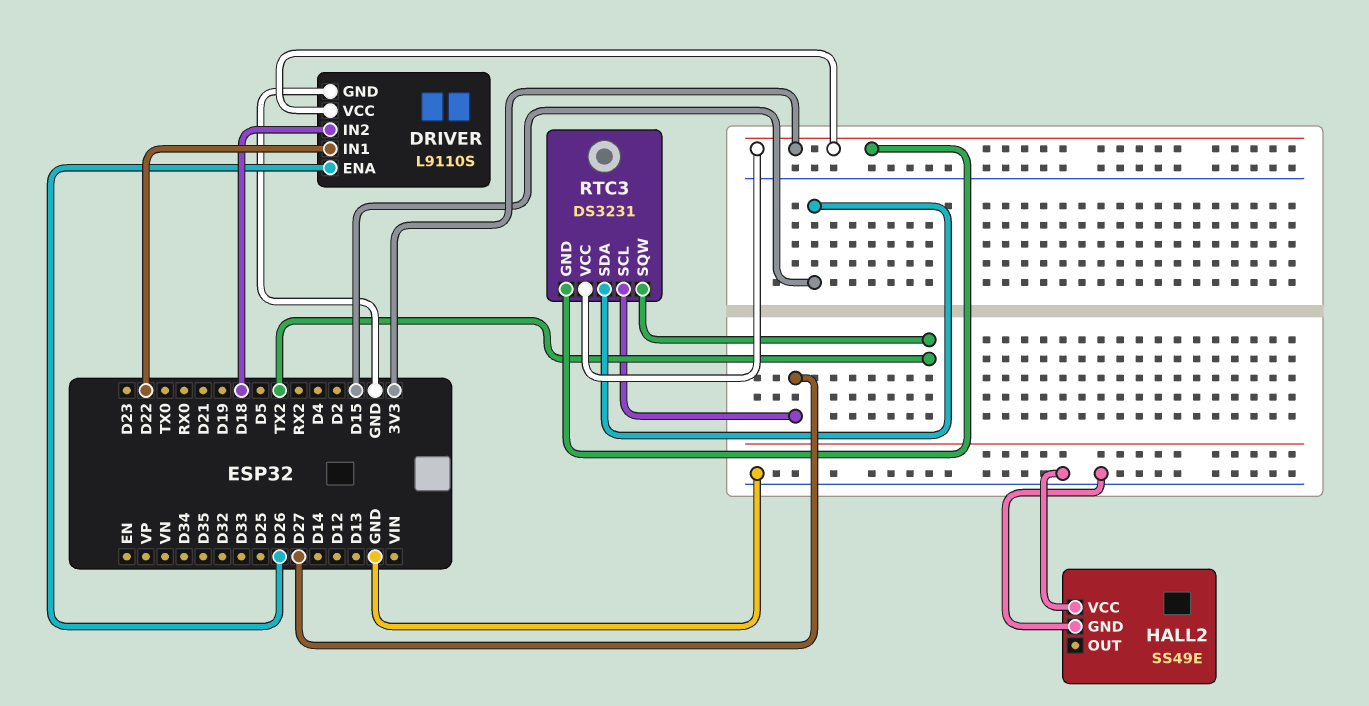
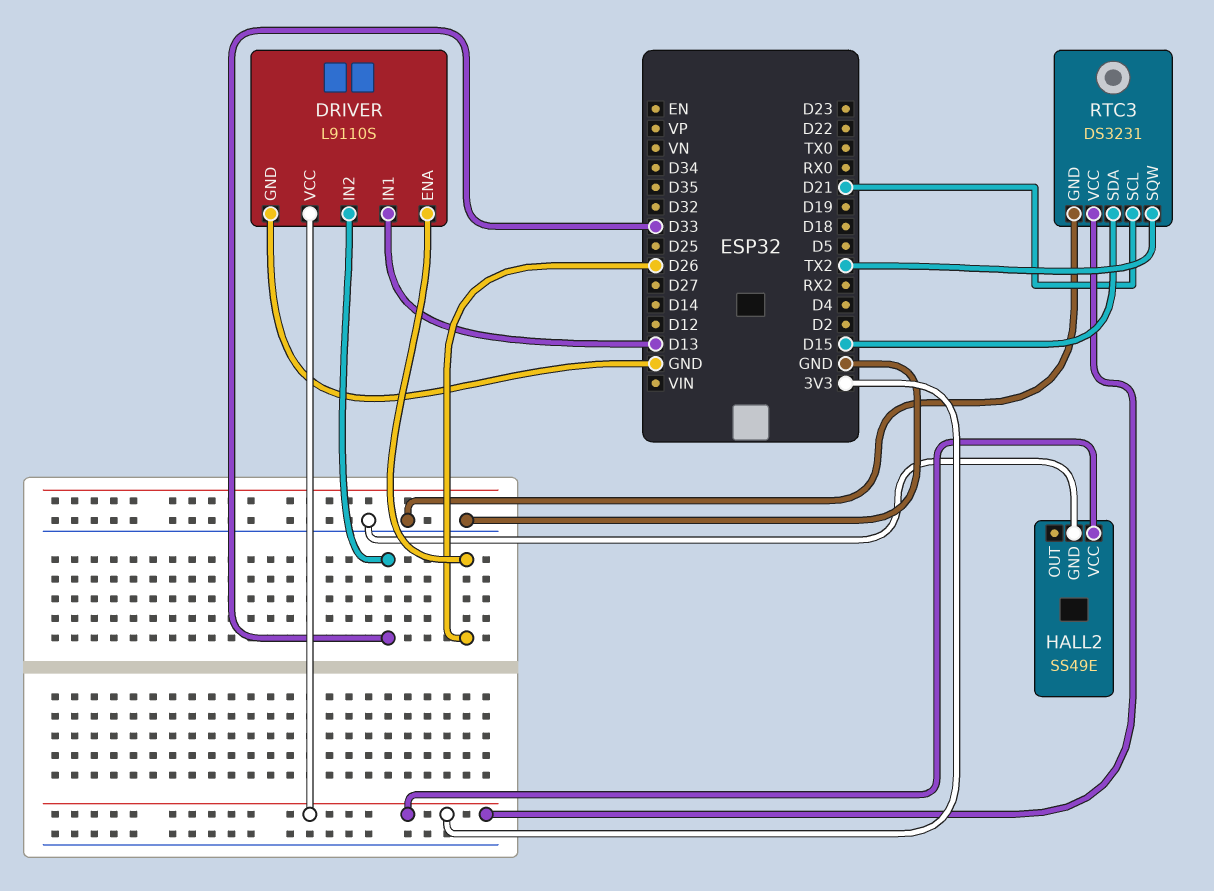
DRIVER pin IN1: D22 -> D13
DRIVER pin IN2: D18 -> D33
HALL2 pin VCC: GND -> 3V3
RTC3 pin GND: 3V3 -> GND
RTC3 pin SCL: D27 -> D21

